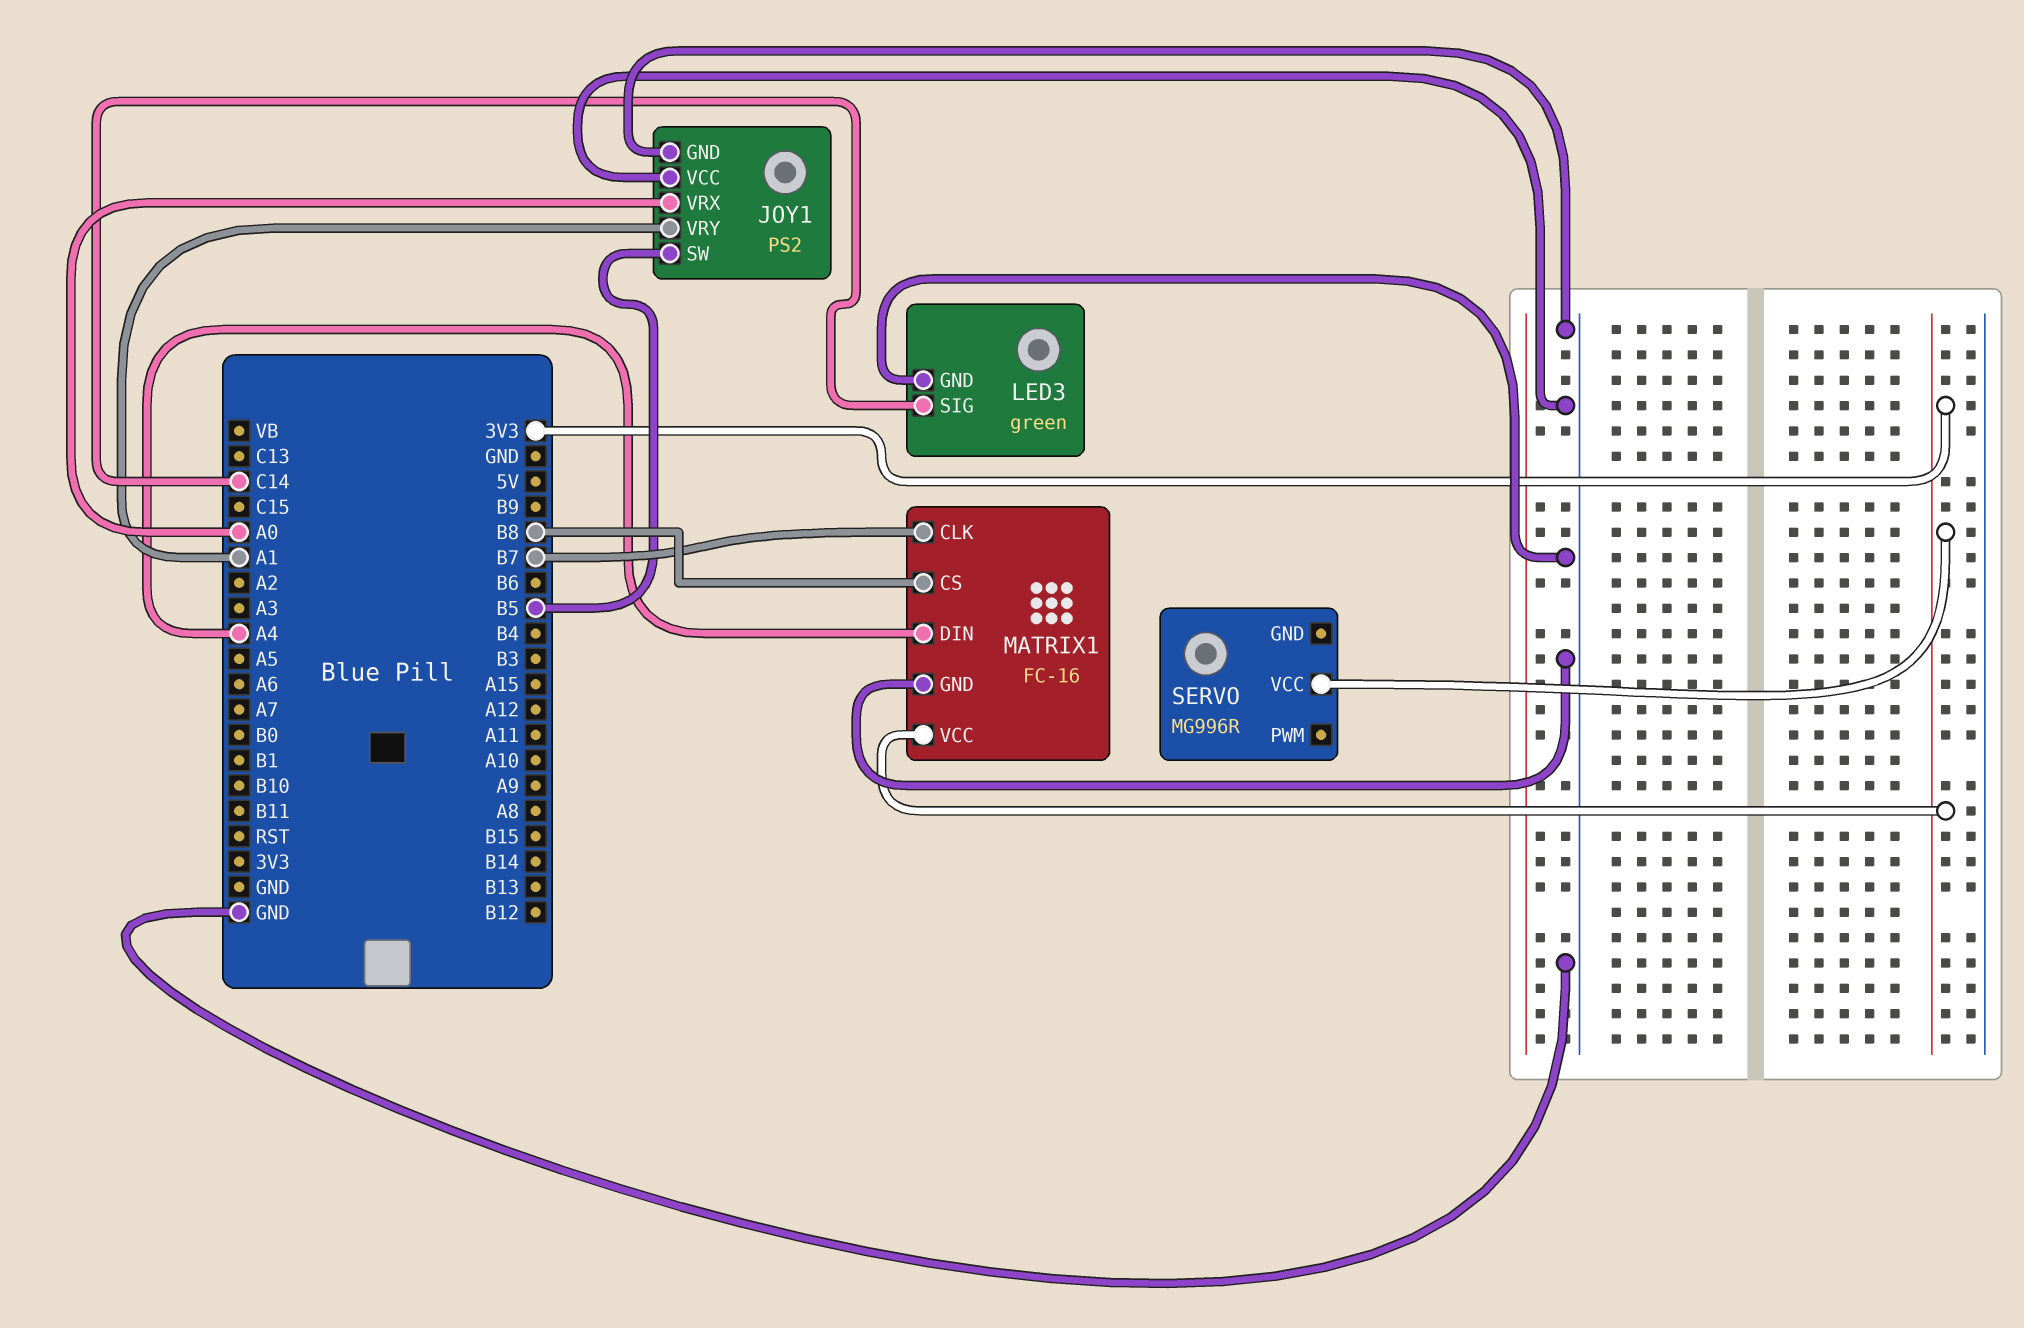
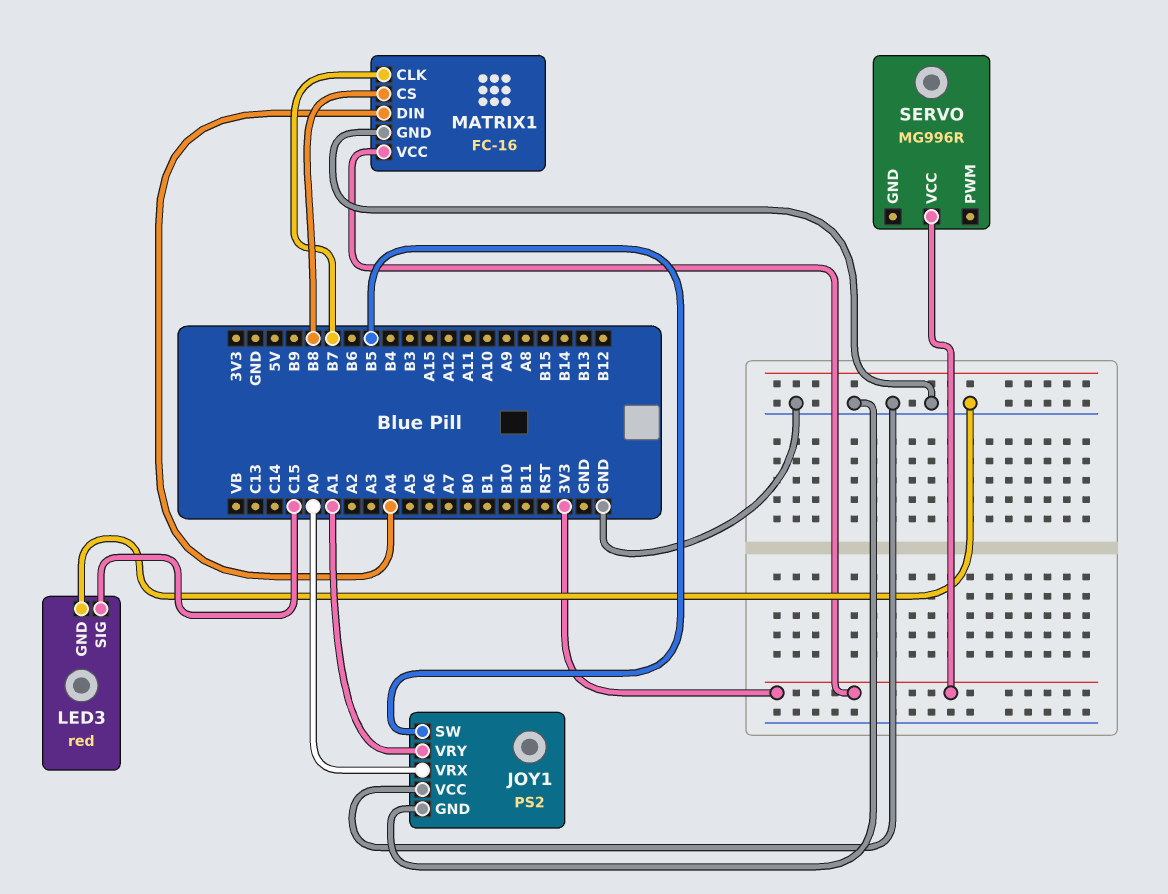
LED3: green -> red
LED3 pin SIG: C14 -> C15

